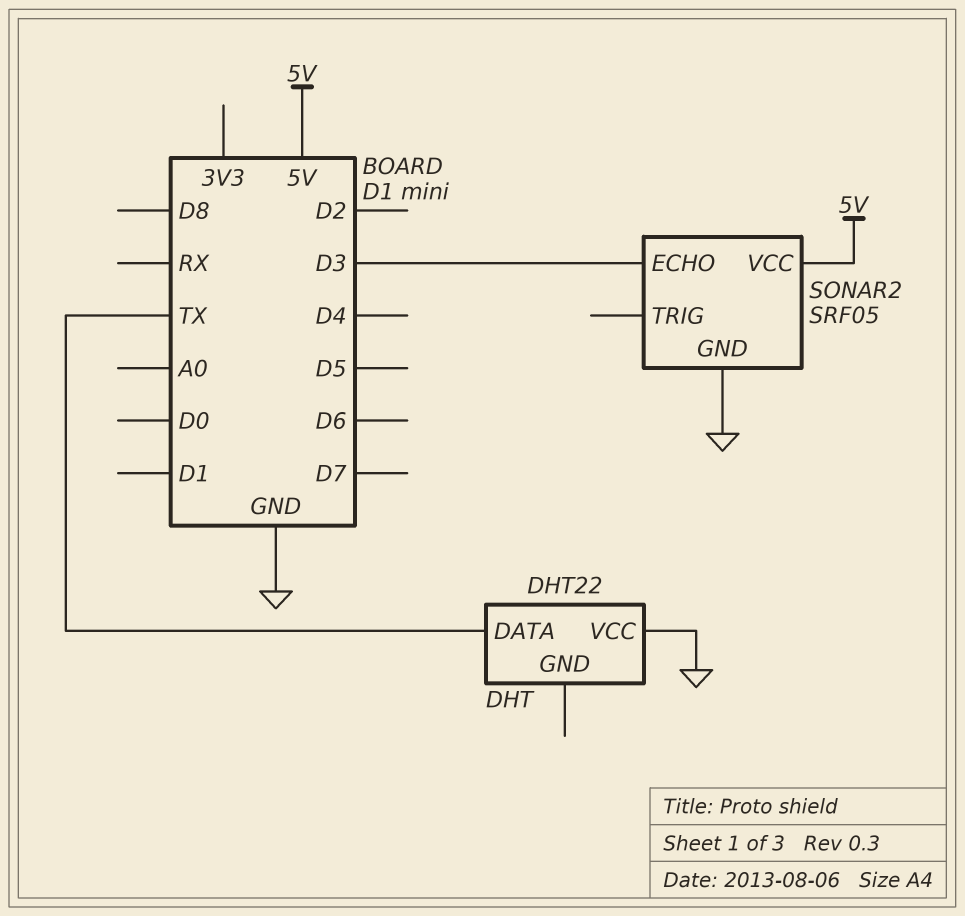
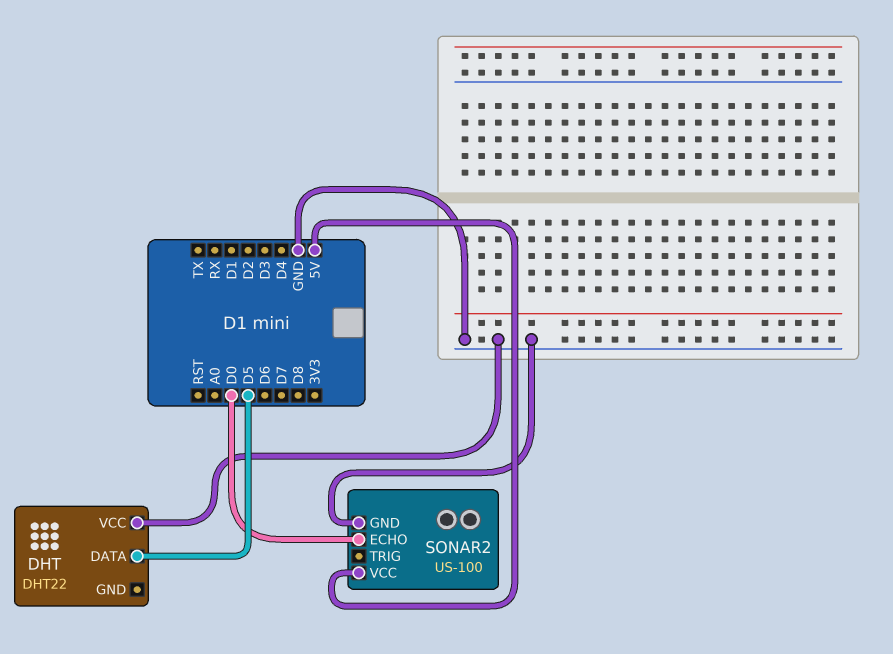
DHT pin DATA: TX -> D5
SONAR2: SRF05 -> US-100
SONAR2 pin ECHO: D3 -> D0

